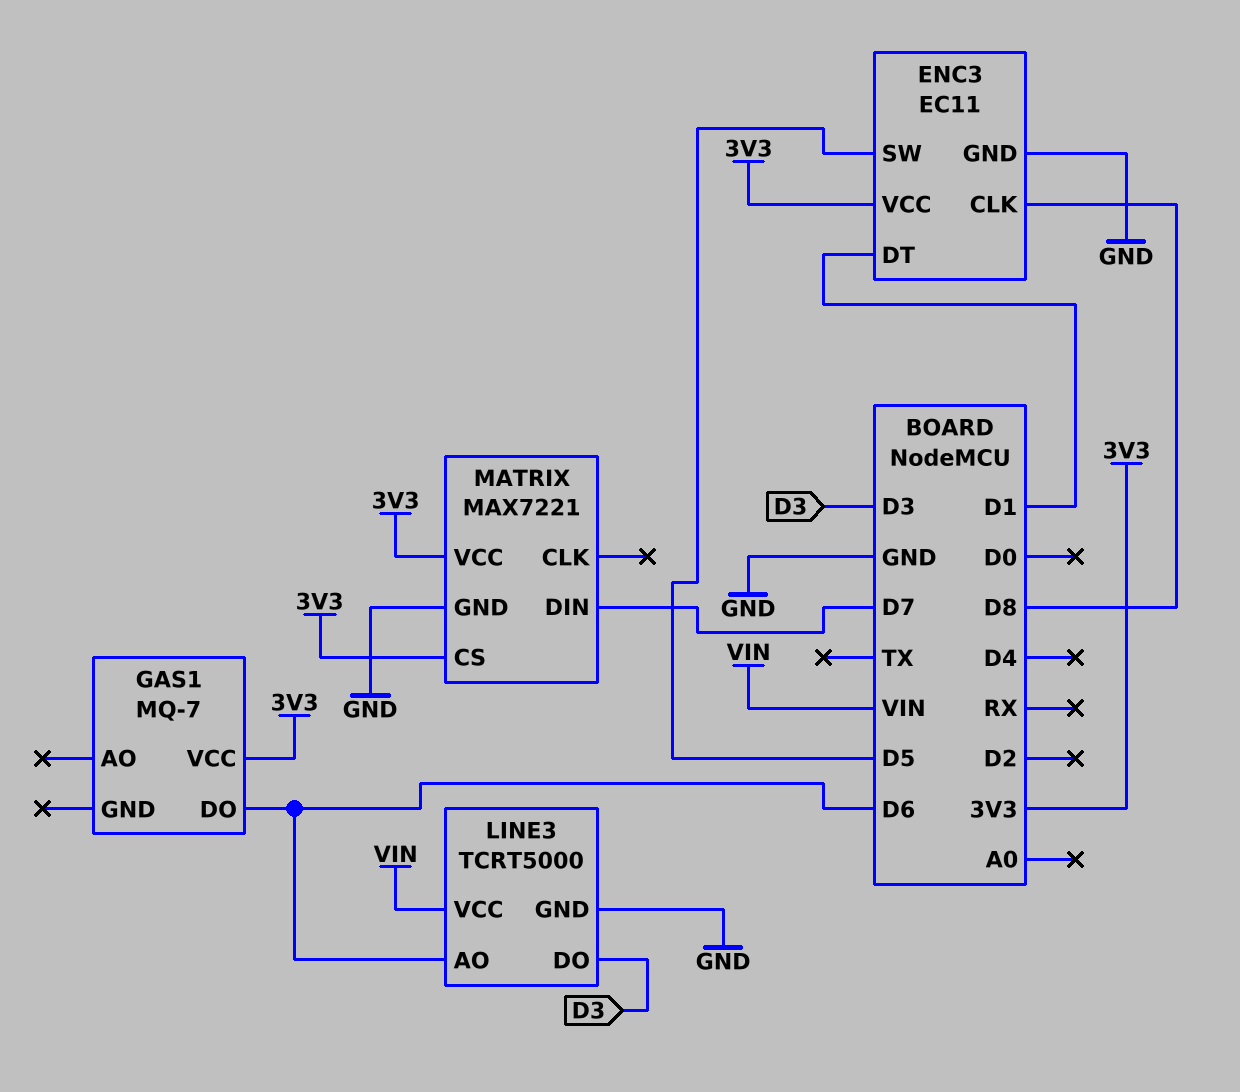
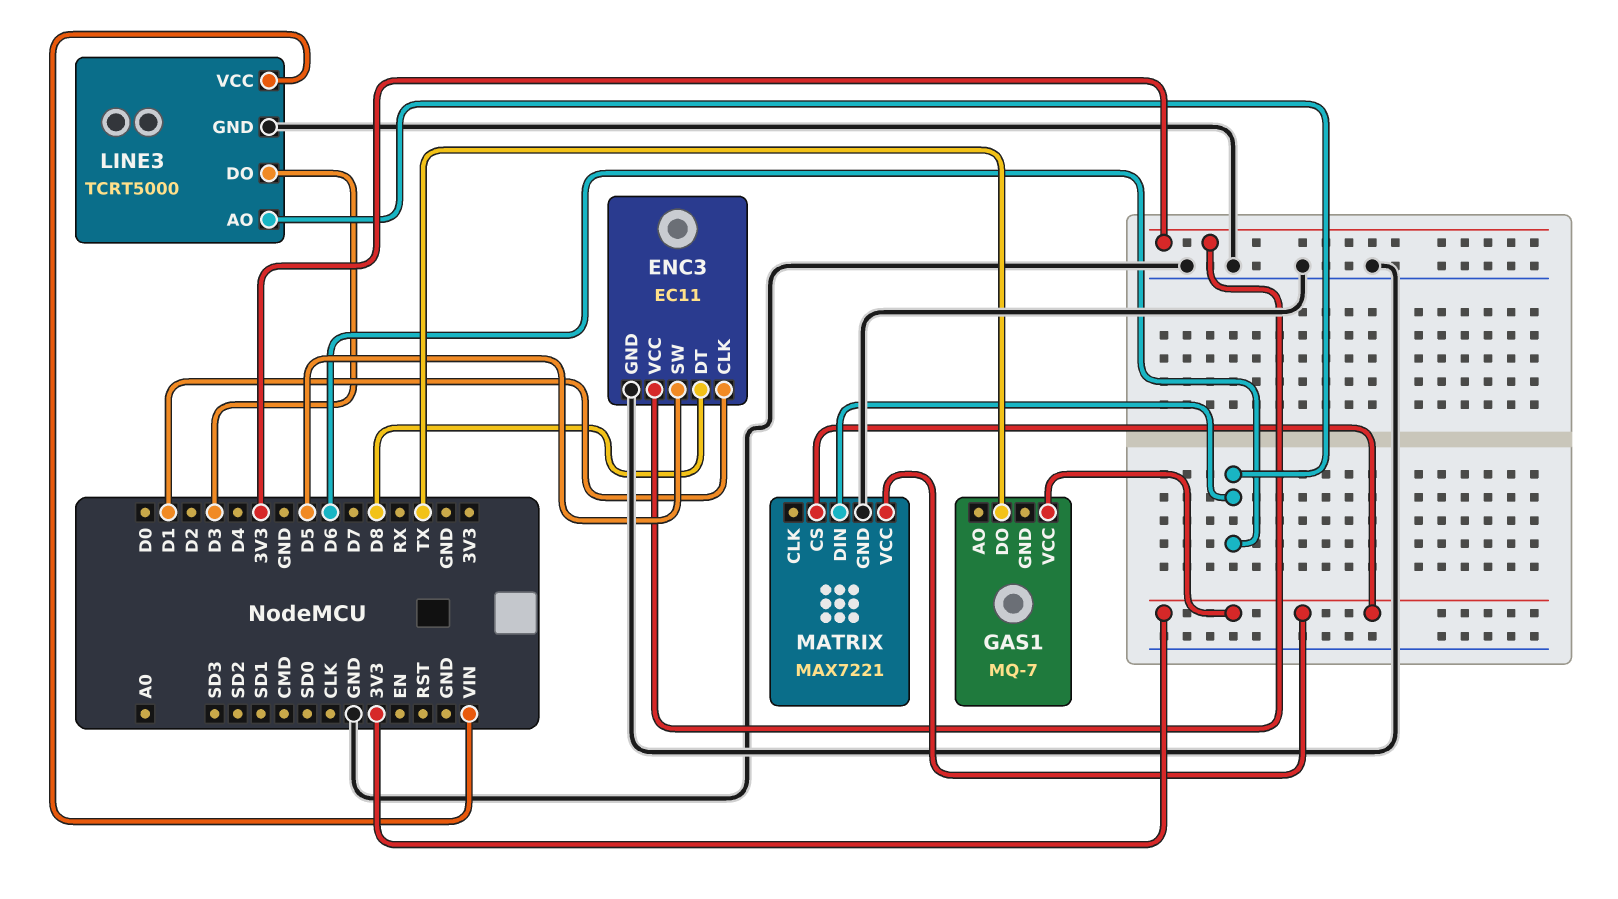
ENC3 pin CLK: D8 -> D1
ENC3 pin DT: D1 -> D8
GAS1 pin DO: D6 -> TX
MATRIX pin DIN: D7 -> D6

